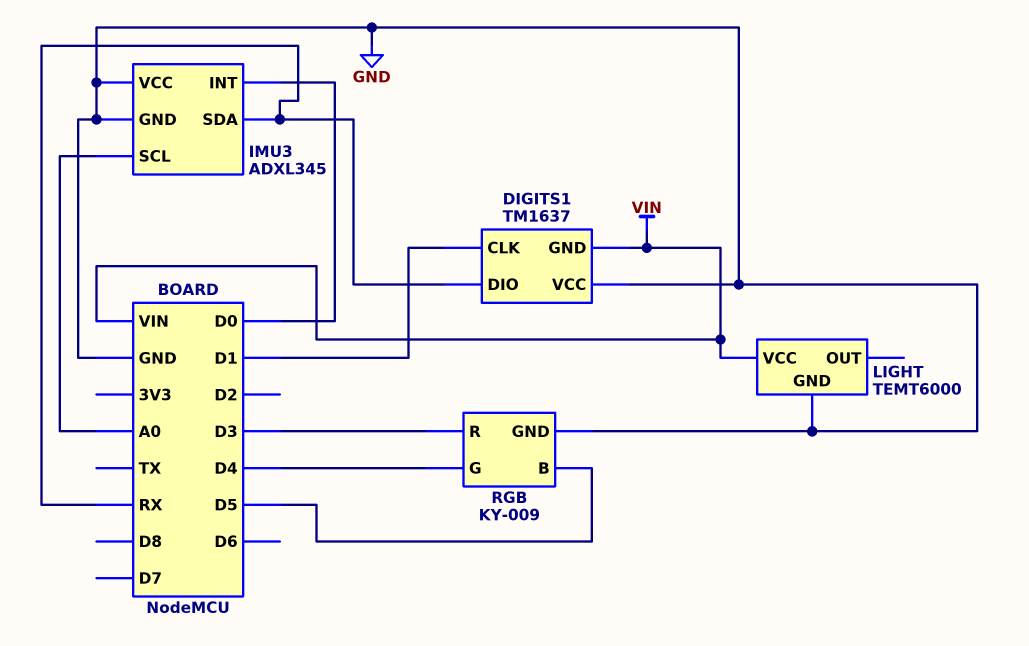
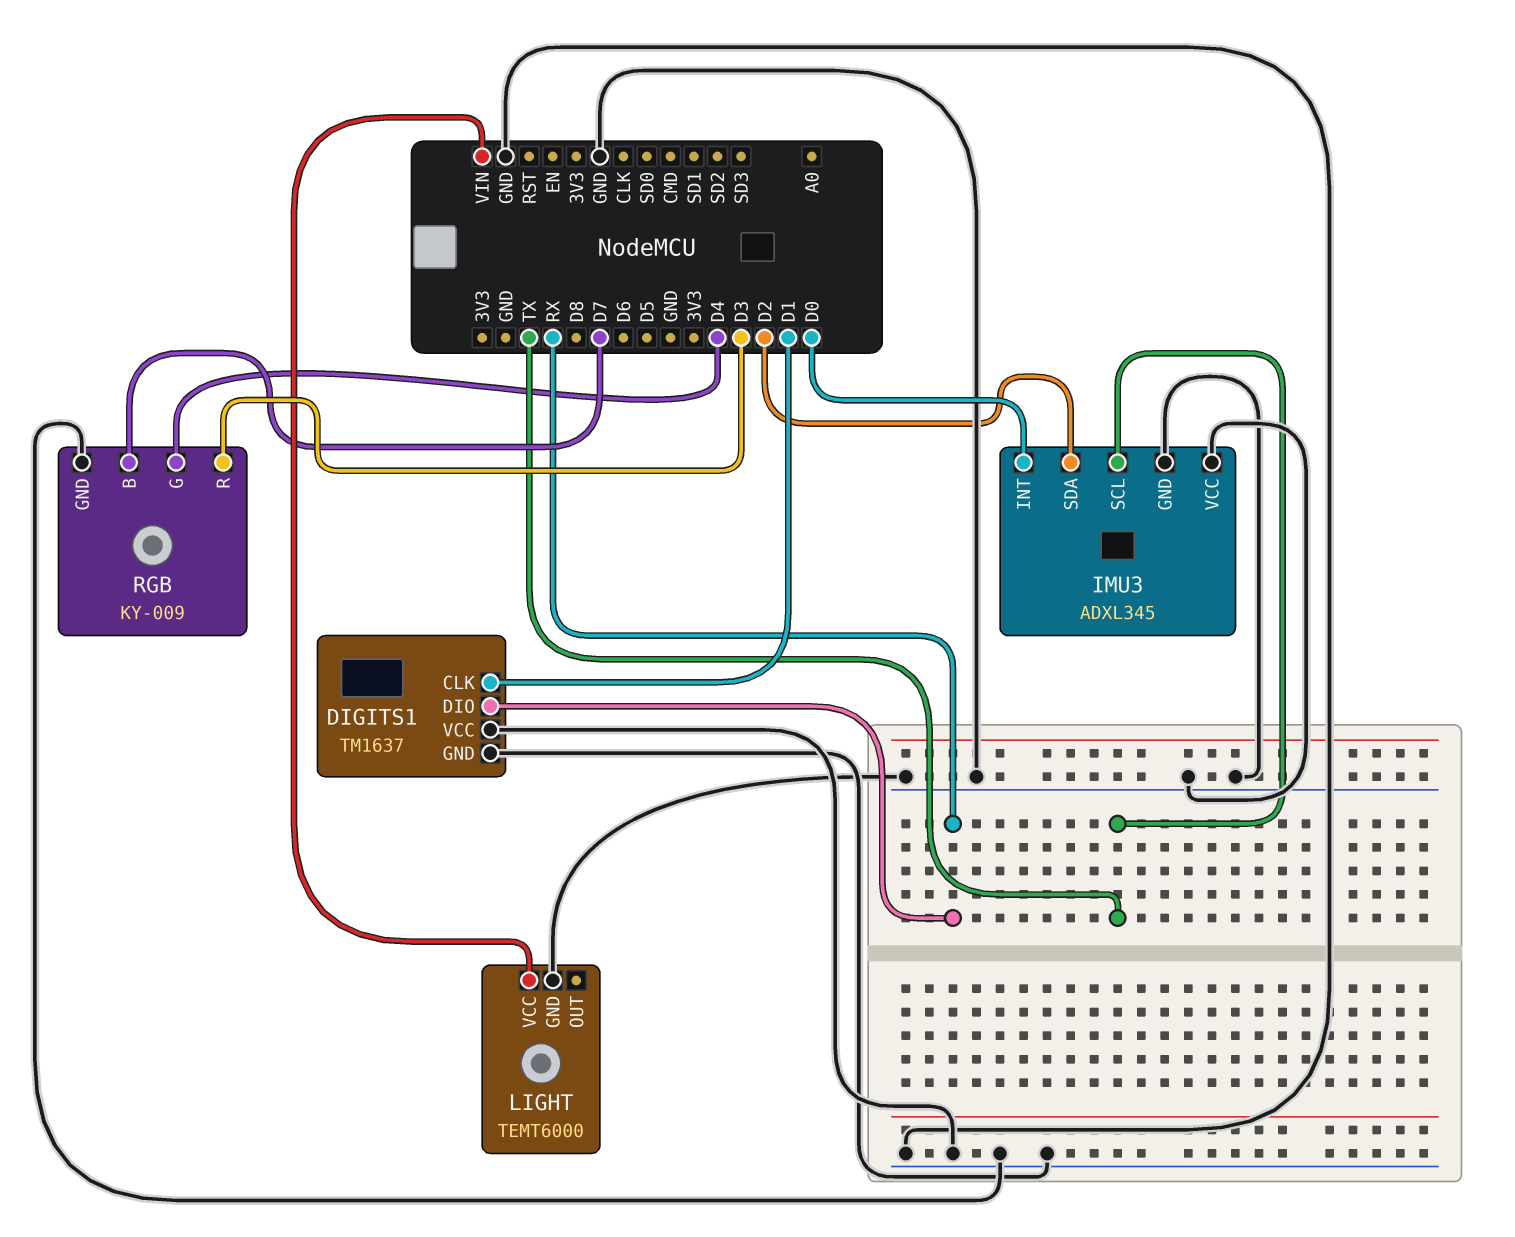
DIGITS1 pin GND: VIN -> GND
IMU3 pin SCL: A0 -> TX
IMU3 pin SDA: RX -> D2
RGB pin B: D5 -> D7

